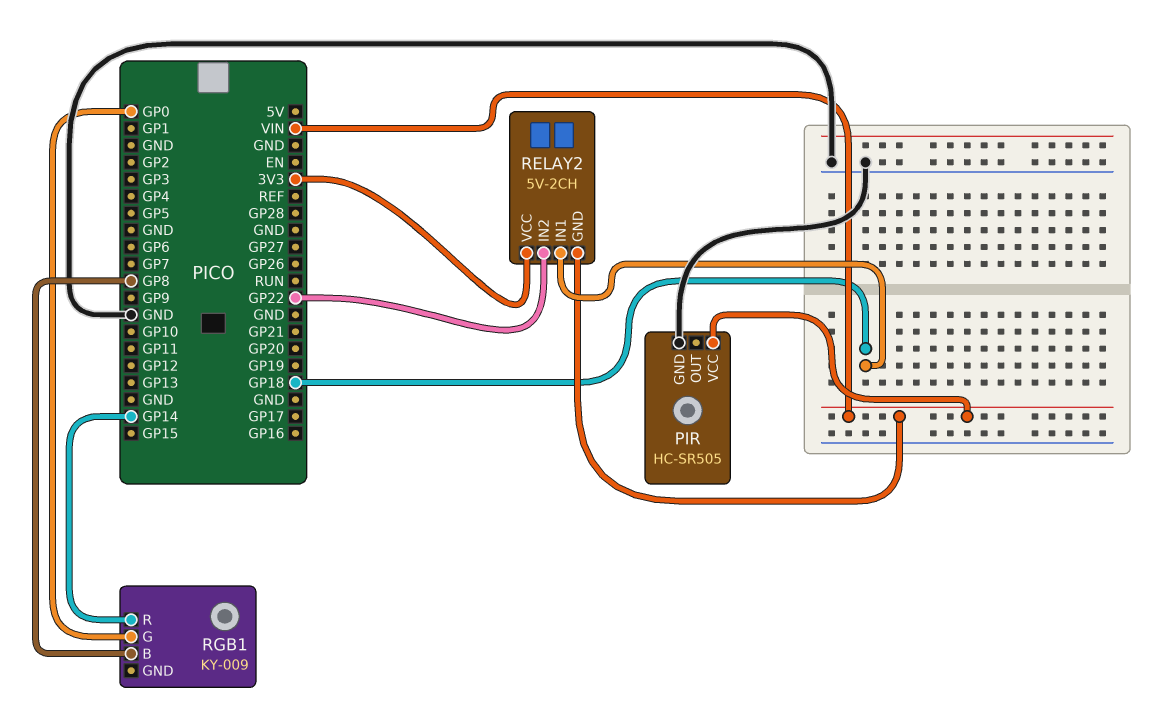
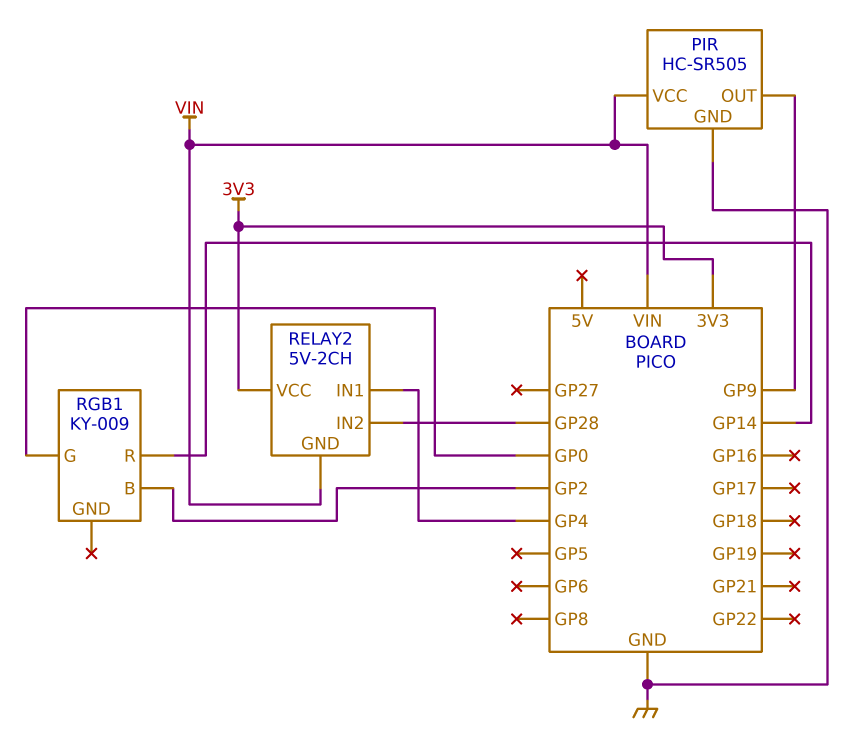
PIR pin OUT: none -> GP9
RELAY2 pin IN1: GP18 -> GP4
RELAY2 pin IN2: GP22 -> GP28
RGB1 pin B: GP8 -> GP2

